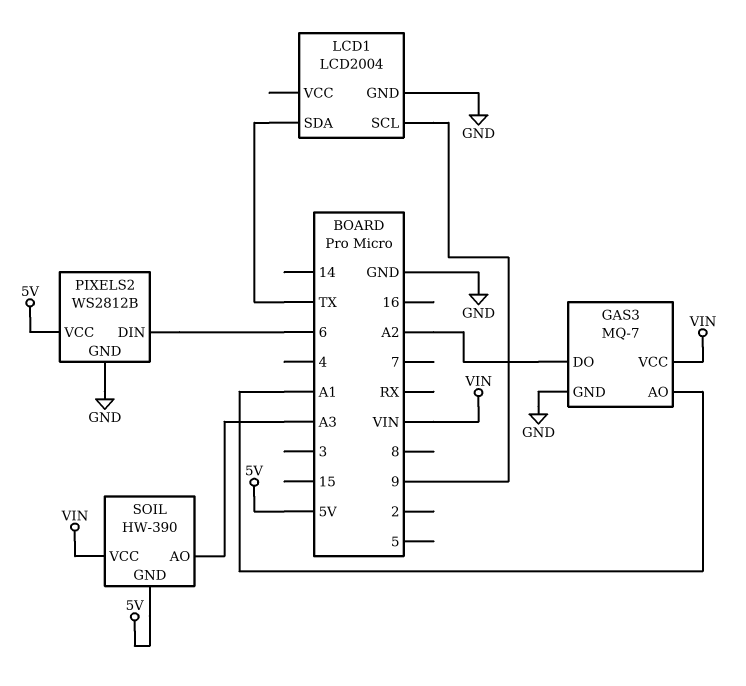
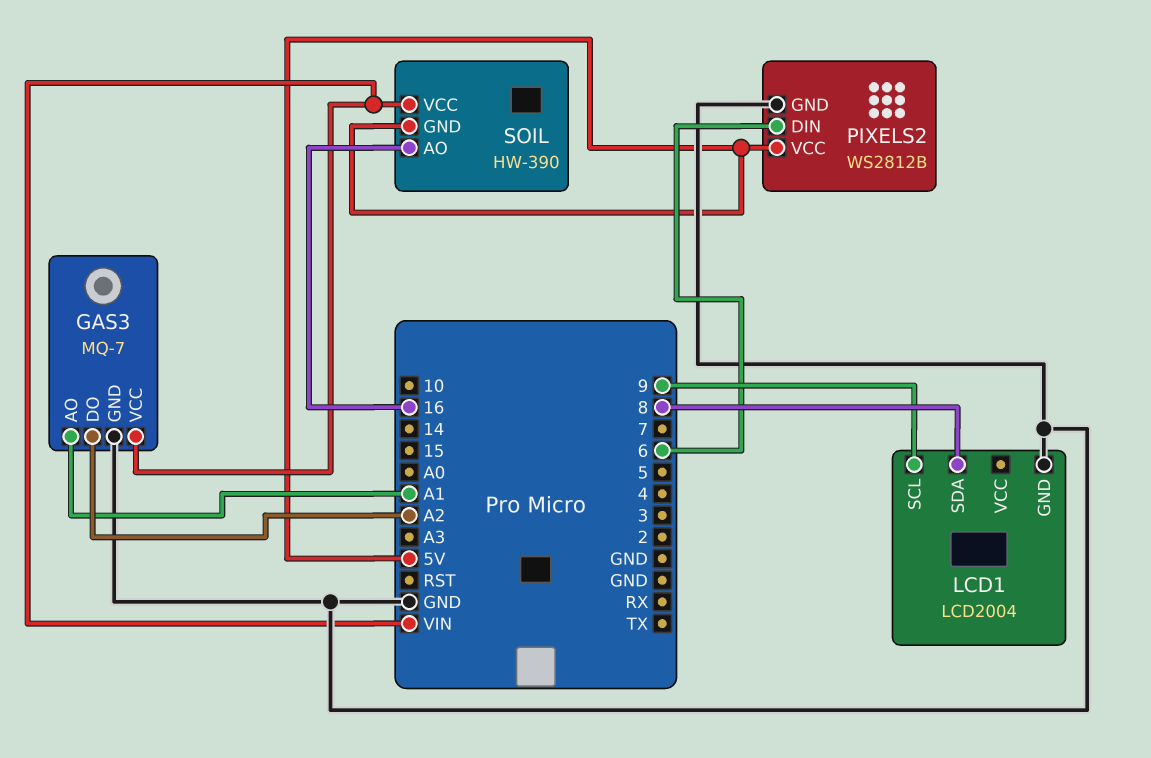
LCD1 pin SDA: TX -> 8
SOIL pin AO: A3 -> 16

